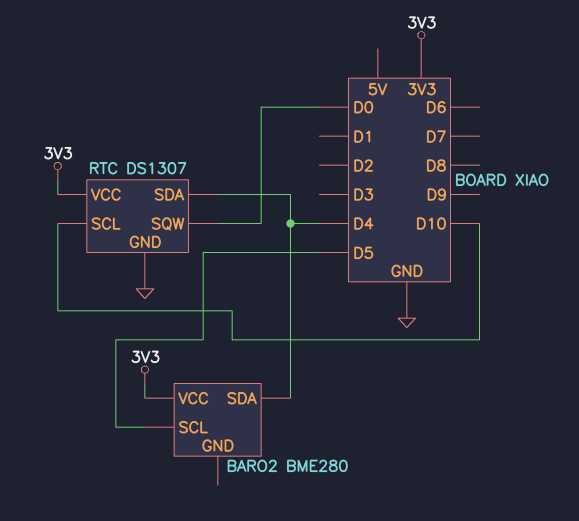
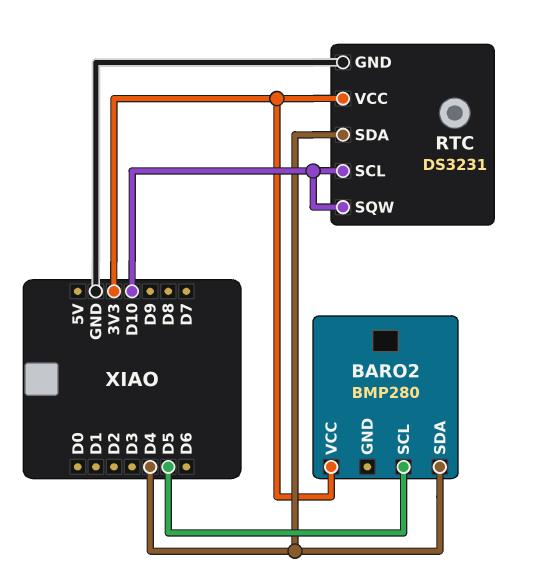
BARO2: BME280 -> BMP280
RTC: DS1307 -> DS3231
RTC pin SQW: D0 -> D10

